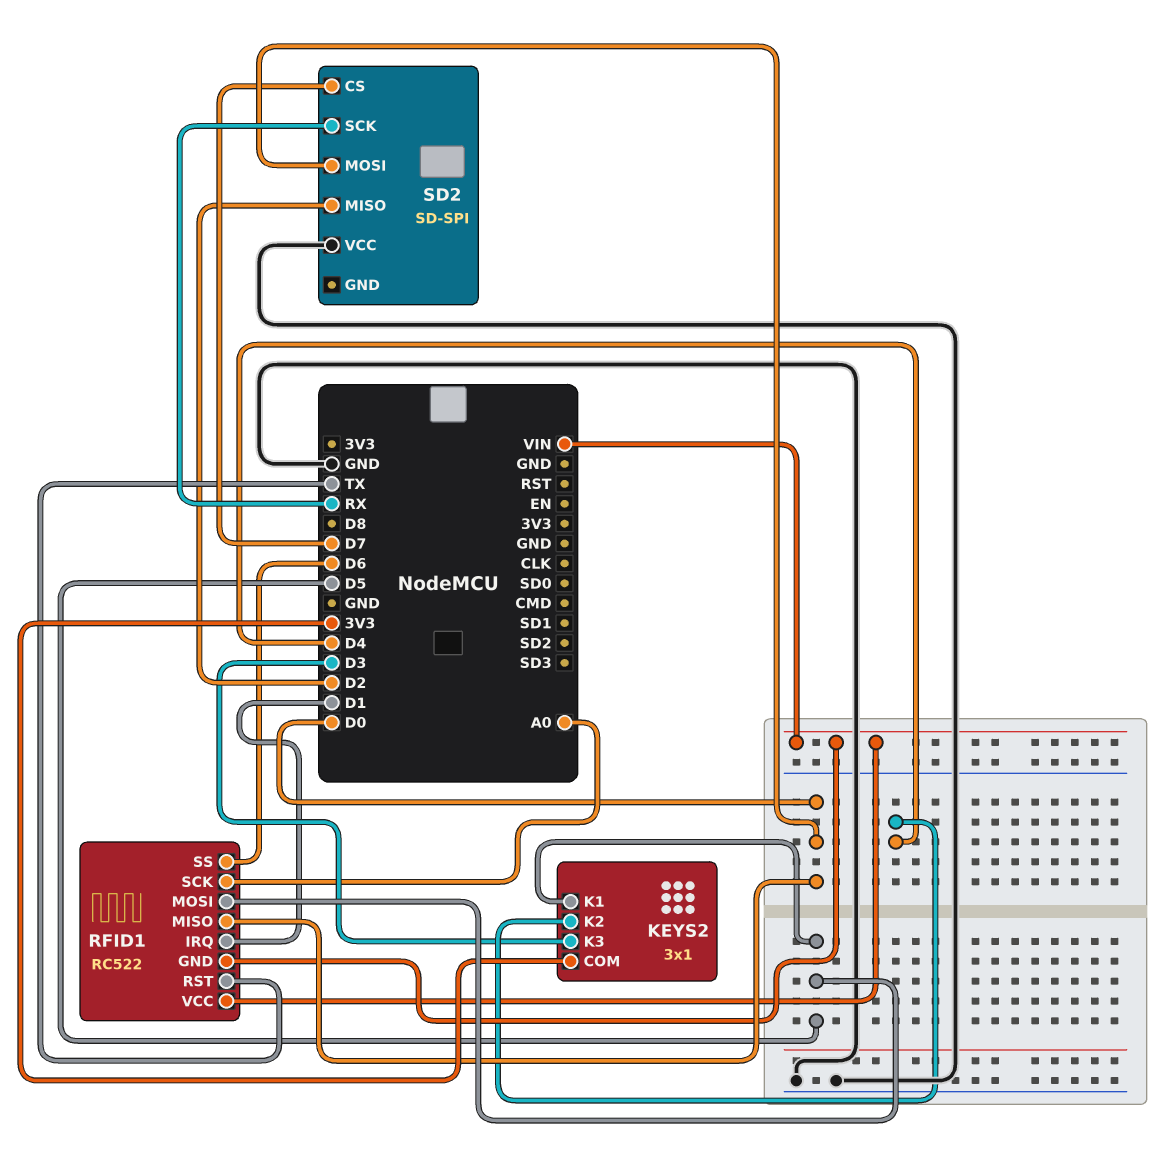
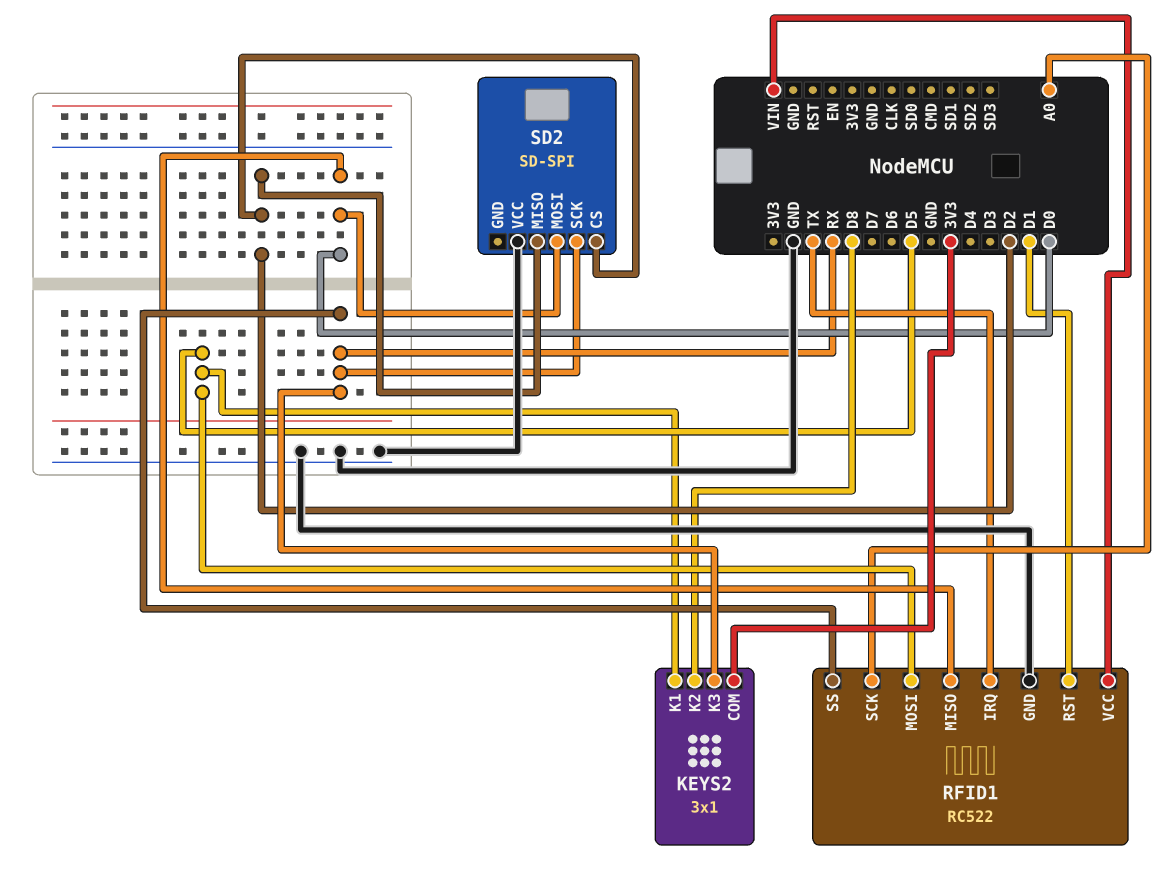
KEYS2 pin K2: D4 -> D8
KEYS2 pin K3: D3 -> RX
RFID1 pin GND: VIN -> GND
RFID1 pin IRQ: D1 -> TX
RFID1 pin RST: TX -> D1
RFID1 pin SS: D6 -> RX
SD2 pin CS: D7 -> D2

